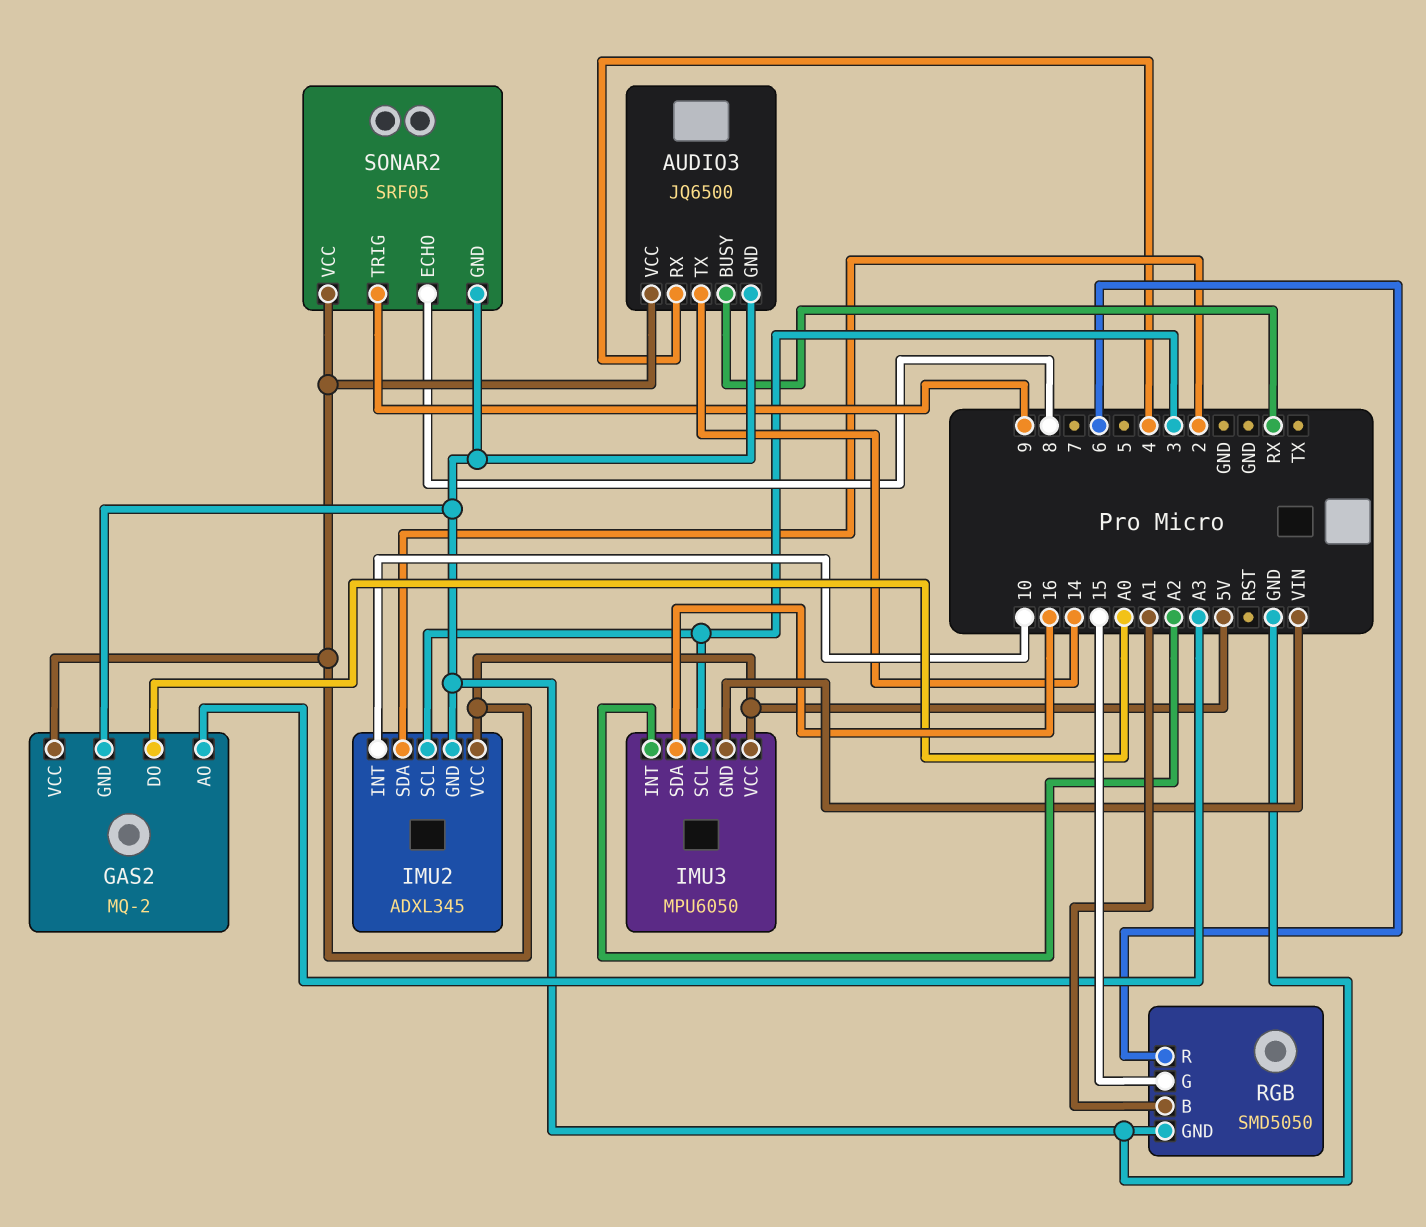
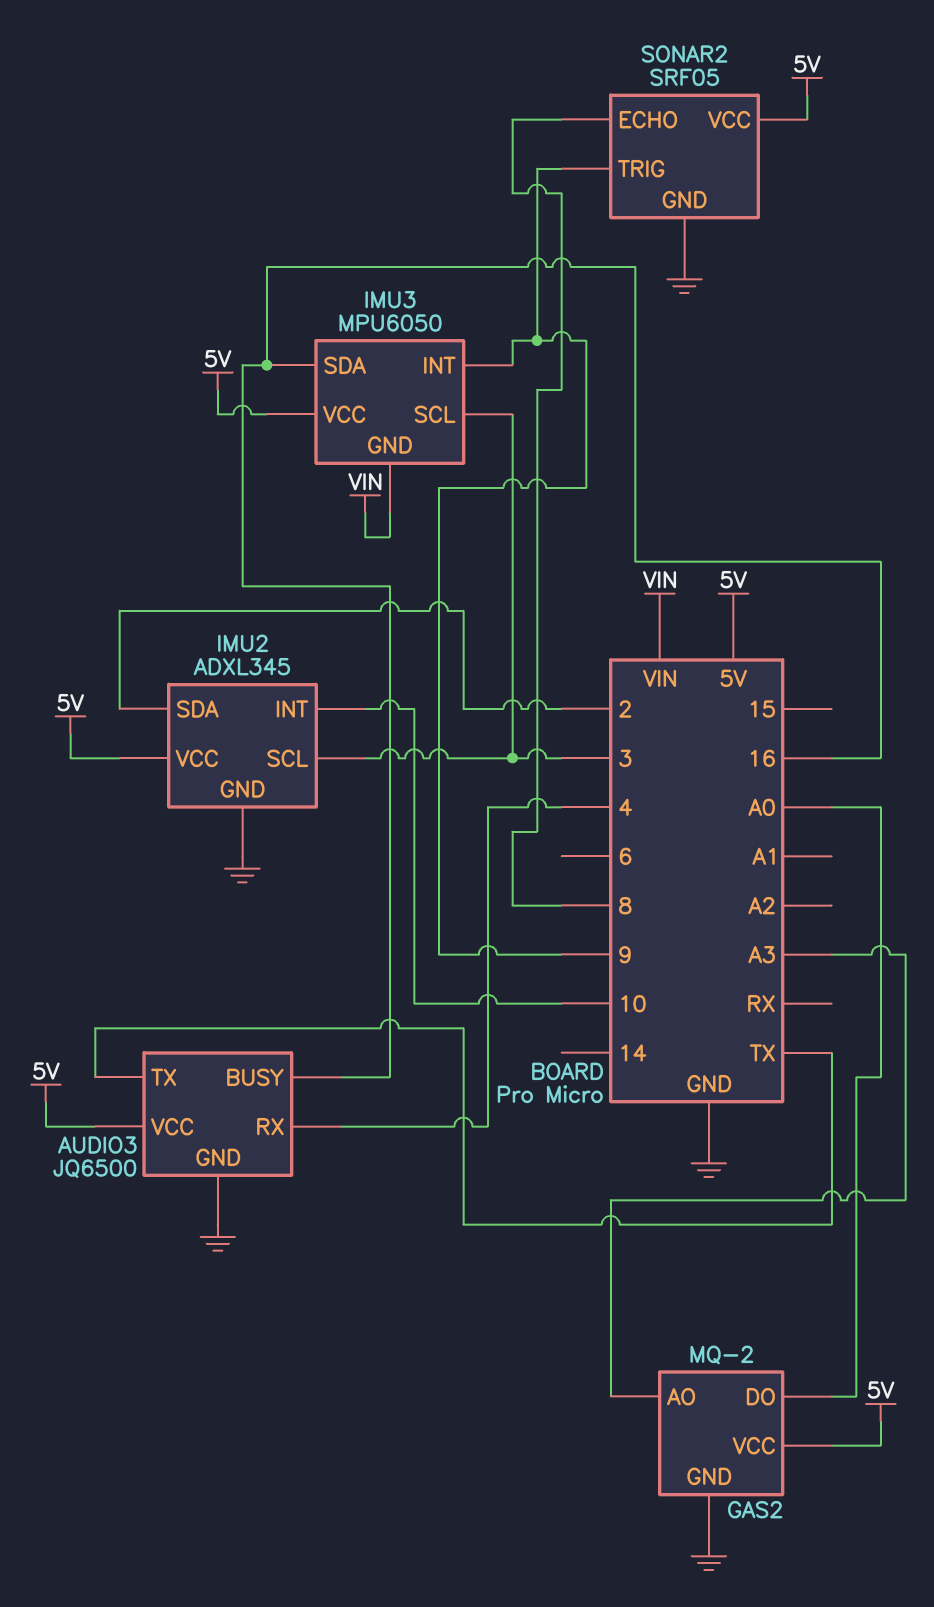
AUDIO3 pin BUSY: RX -> 16
AUDIO3 pin TX: 14 -> TX
IMU3 pin INT: A2 -> 9
RGB: SMD5050 -> none
RGB pin B: A1 -> none
RGB pin G: 15 -> none
RGB pin GND: GND -> none
RGB pin R: 6 -> none

